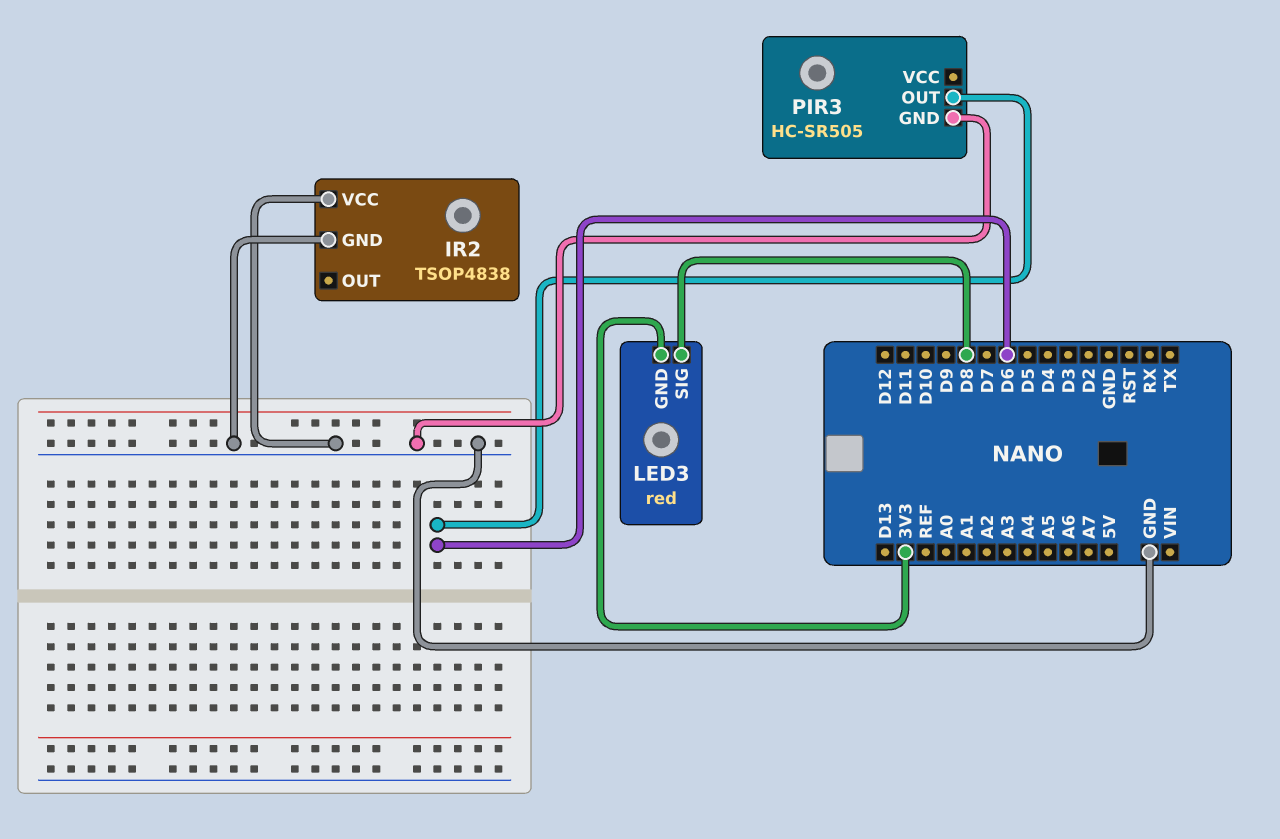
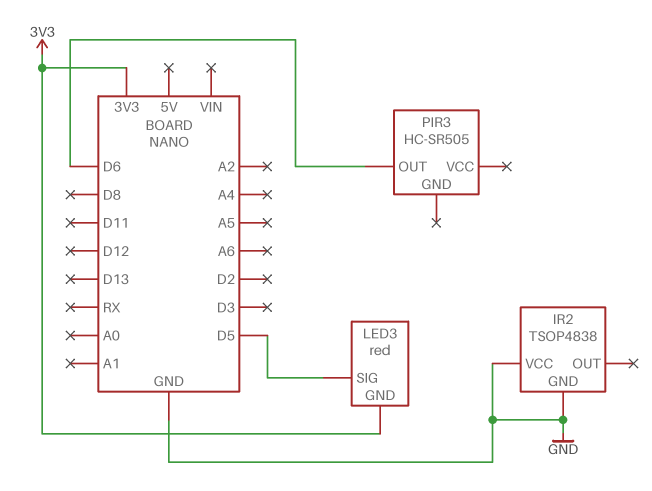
LED3 pin SIG: D8 -> D5
PIR3 pin GND: GND -> none

